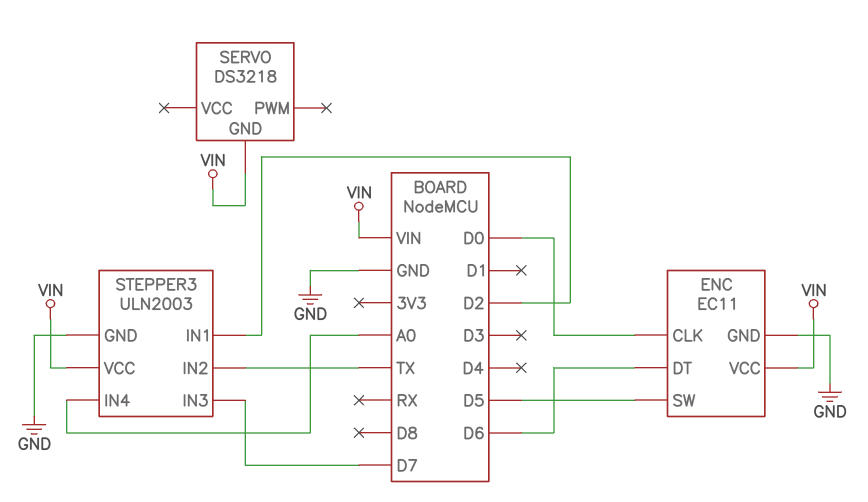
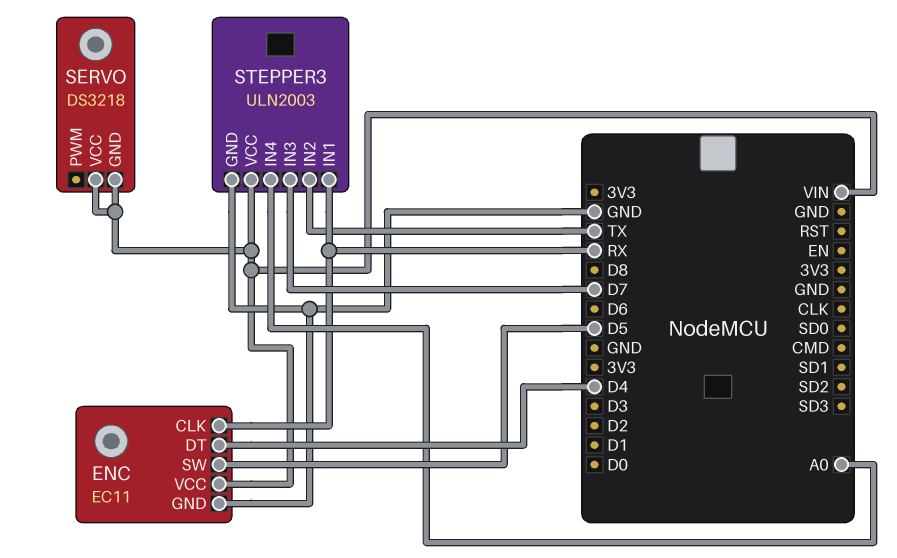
ENC pin CLK: D0 -> RX
ENC pin DT: D6 -> D4
SERVO pin VCC: none -> VIN
STEPPER3 pin IN1: D2 -> RX

